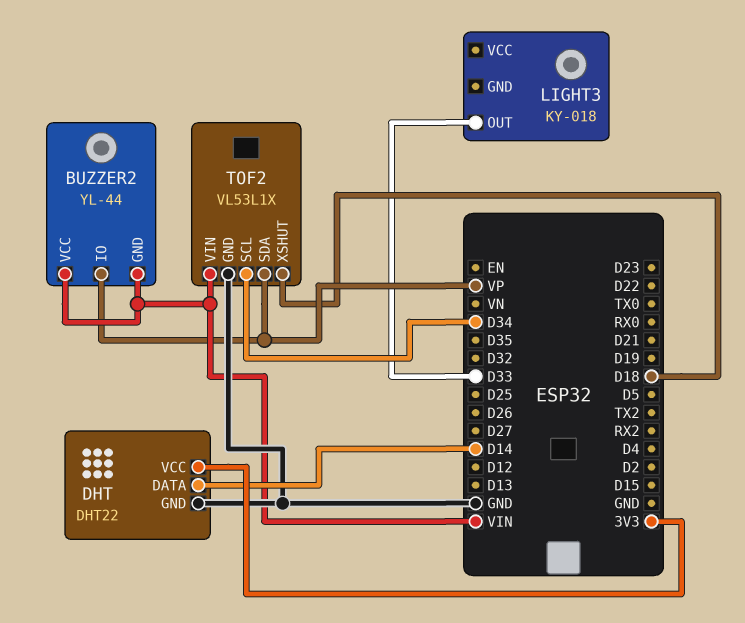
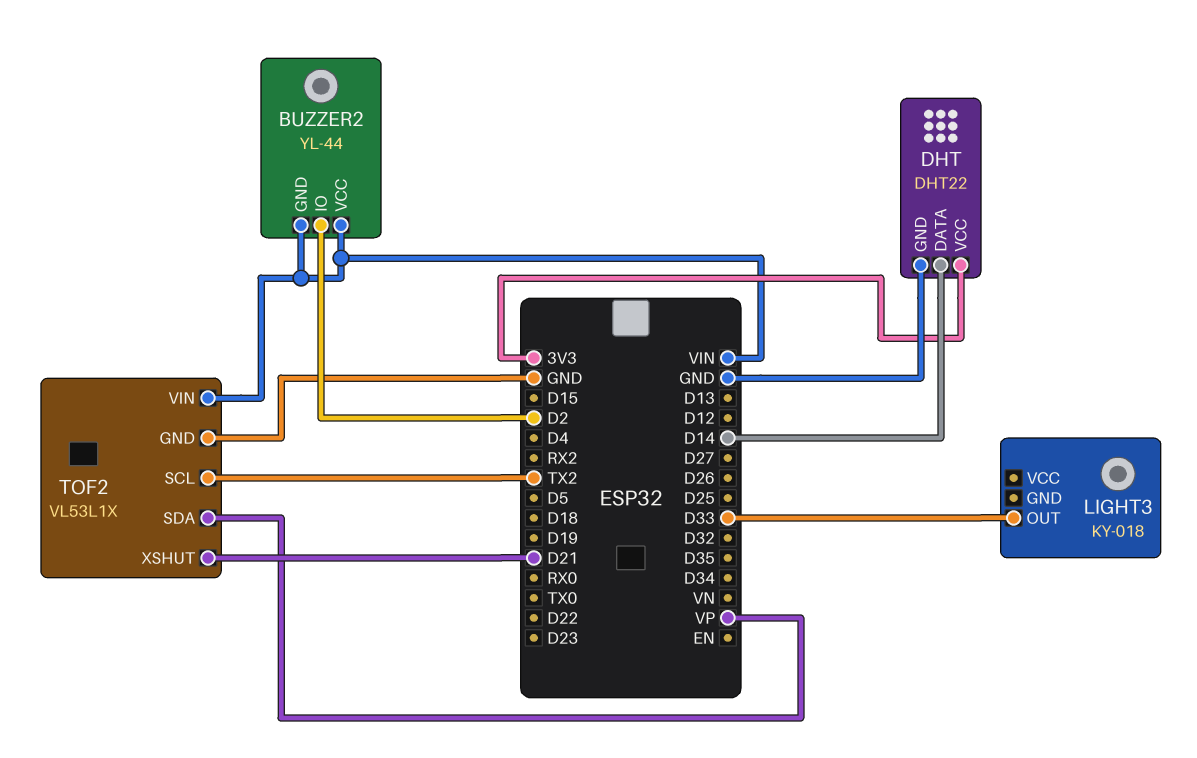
BUZZER2 pin IO: VP -> D2
TOF2 pin SCL: D34 -> TX2
TOF2 pin XSHUT: D18 -> D21

